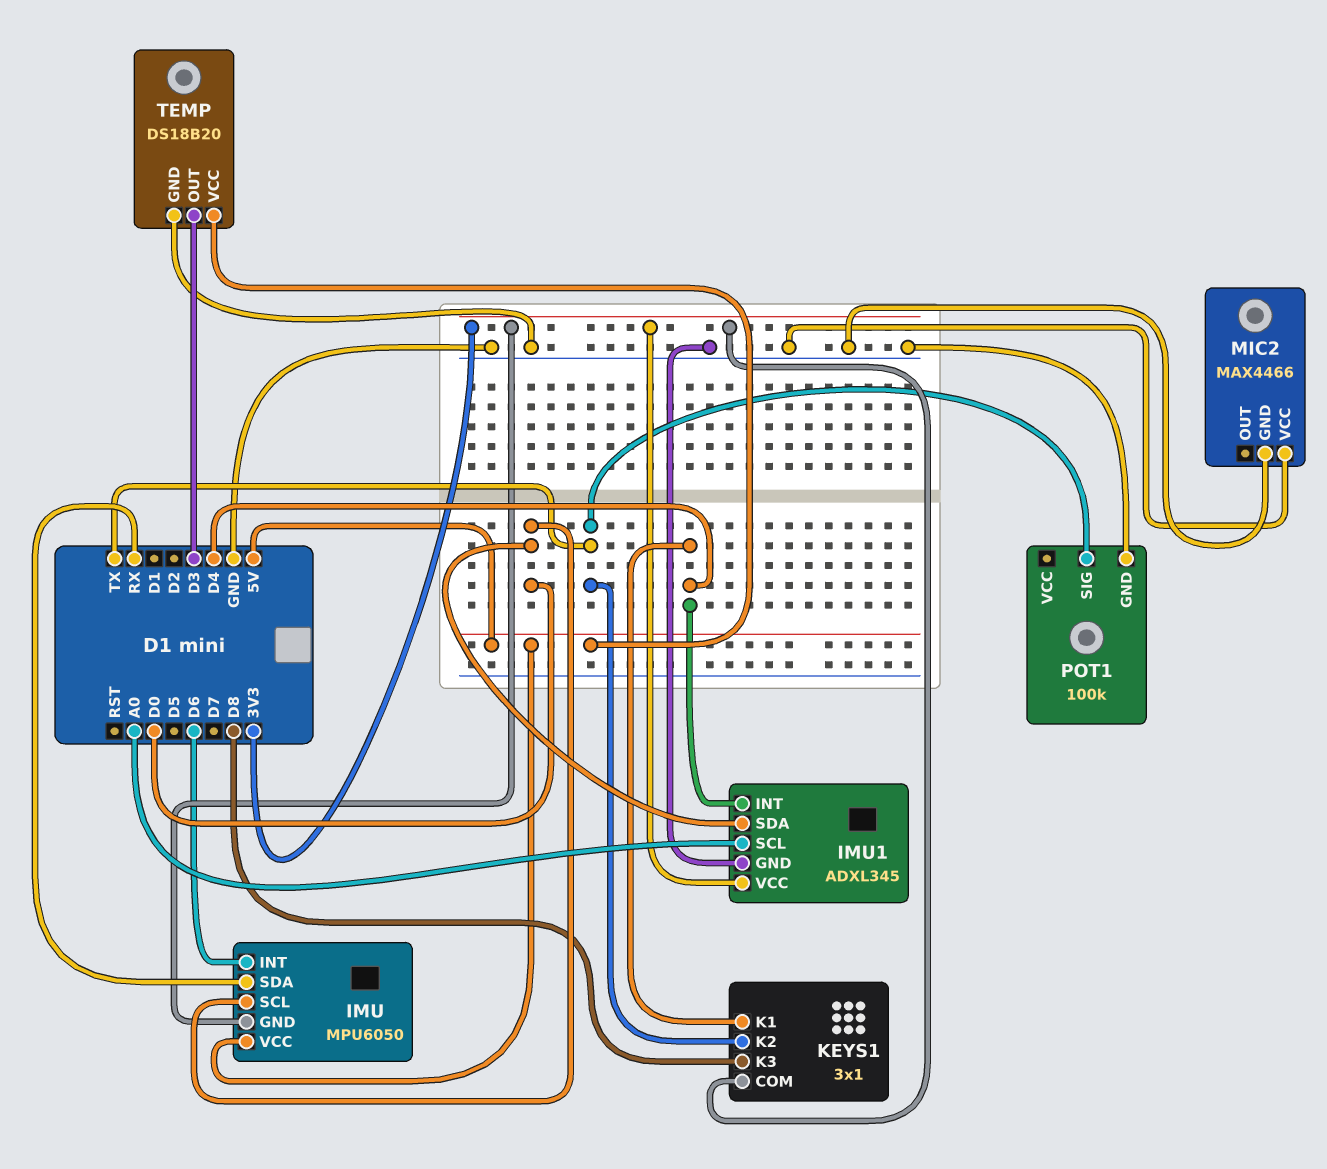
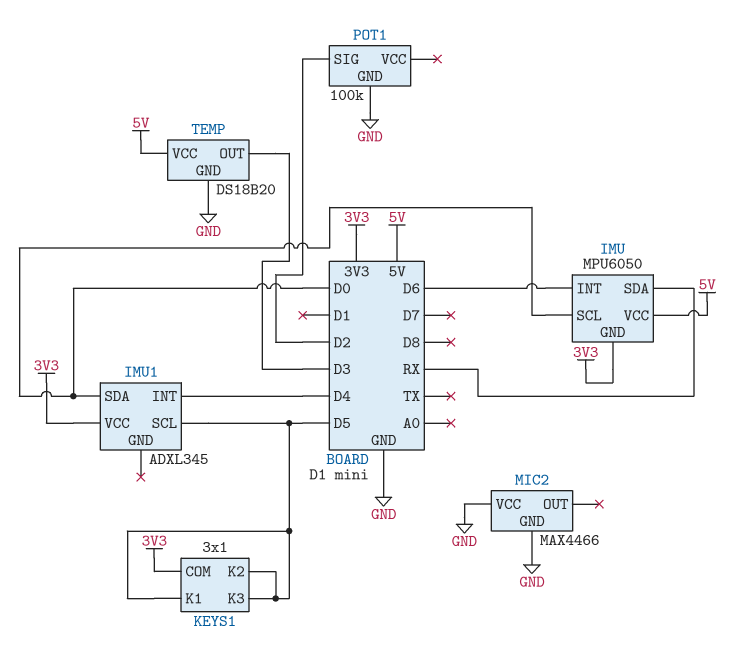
IMU1 pin GND: GND -> none
IMU1 pin SCL: A0 -> D5
KEYS1 pin K1: D4 -> D5
KEYS1 pin K2: TX -> D5
KEYS1 pin K3: D8 -> D5
POT1 pin SIG: TX -> D2

